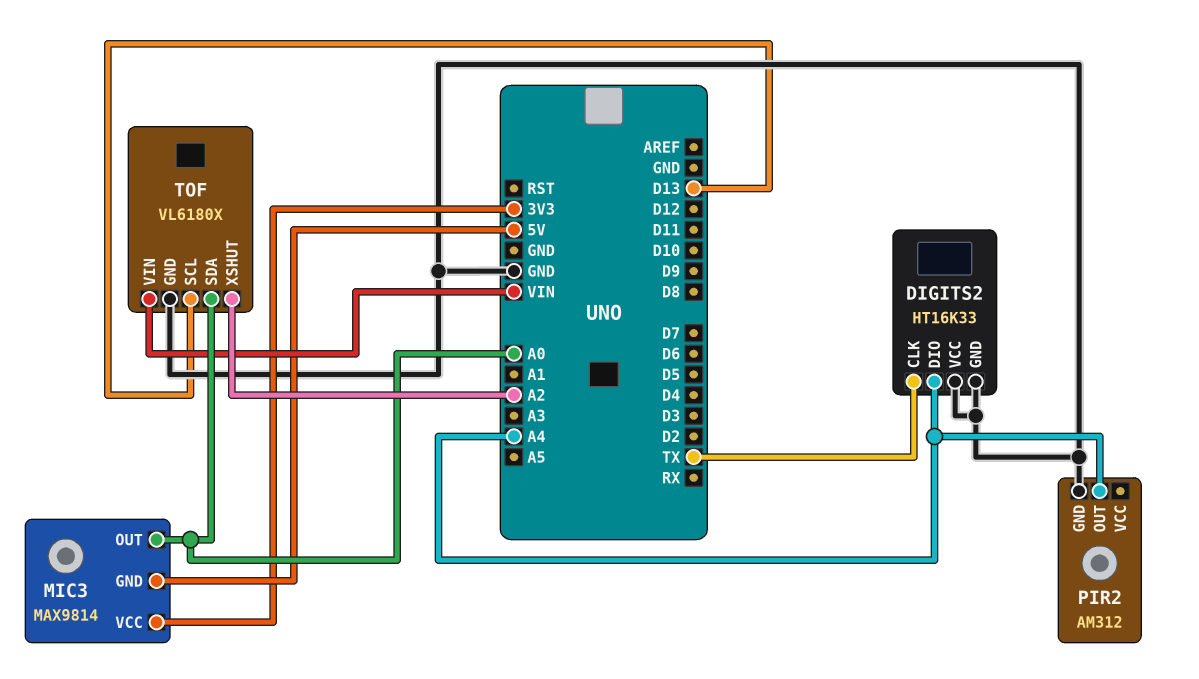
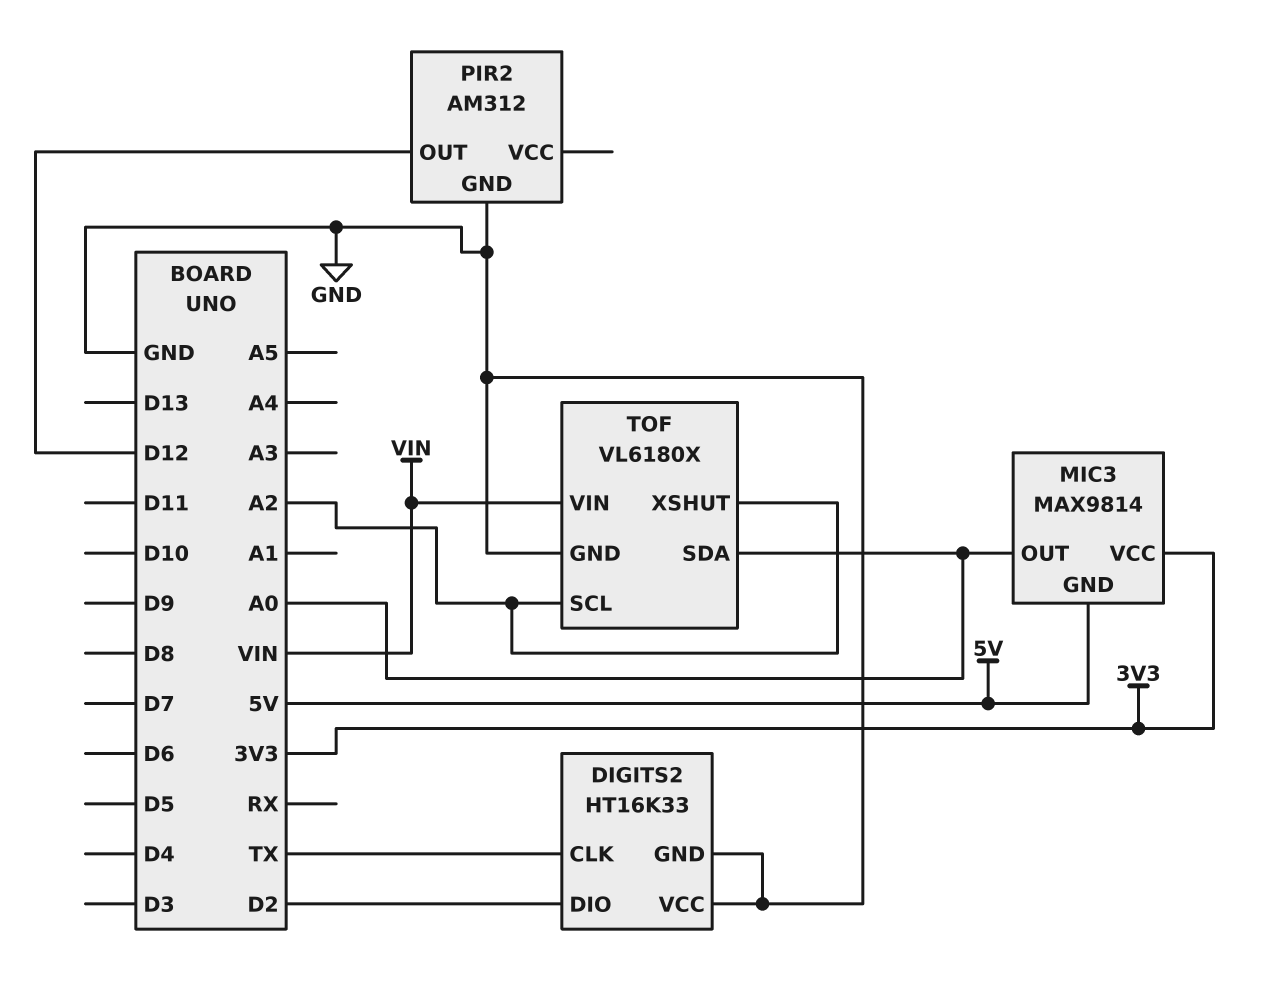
DIGITS2 pin DIO: A4 -> D2
PIR2 pin OUT: A4 -> D12
TOF pin SCL: D13 -> A2

